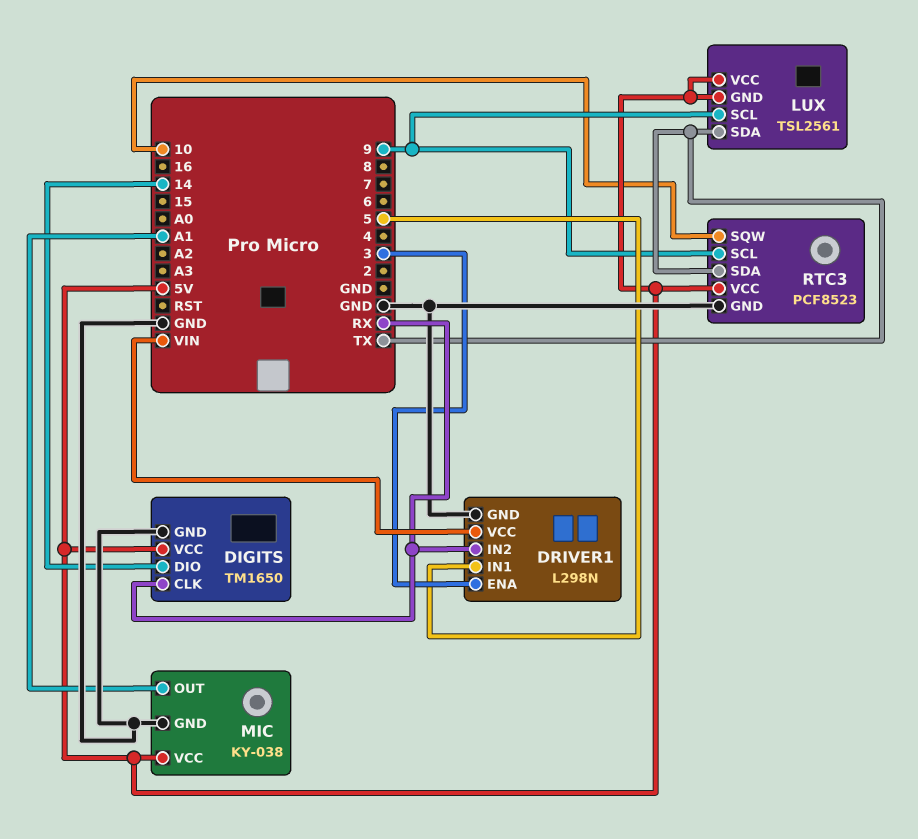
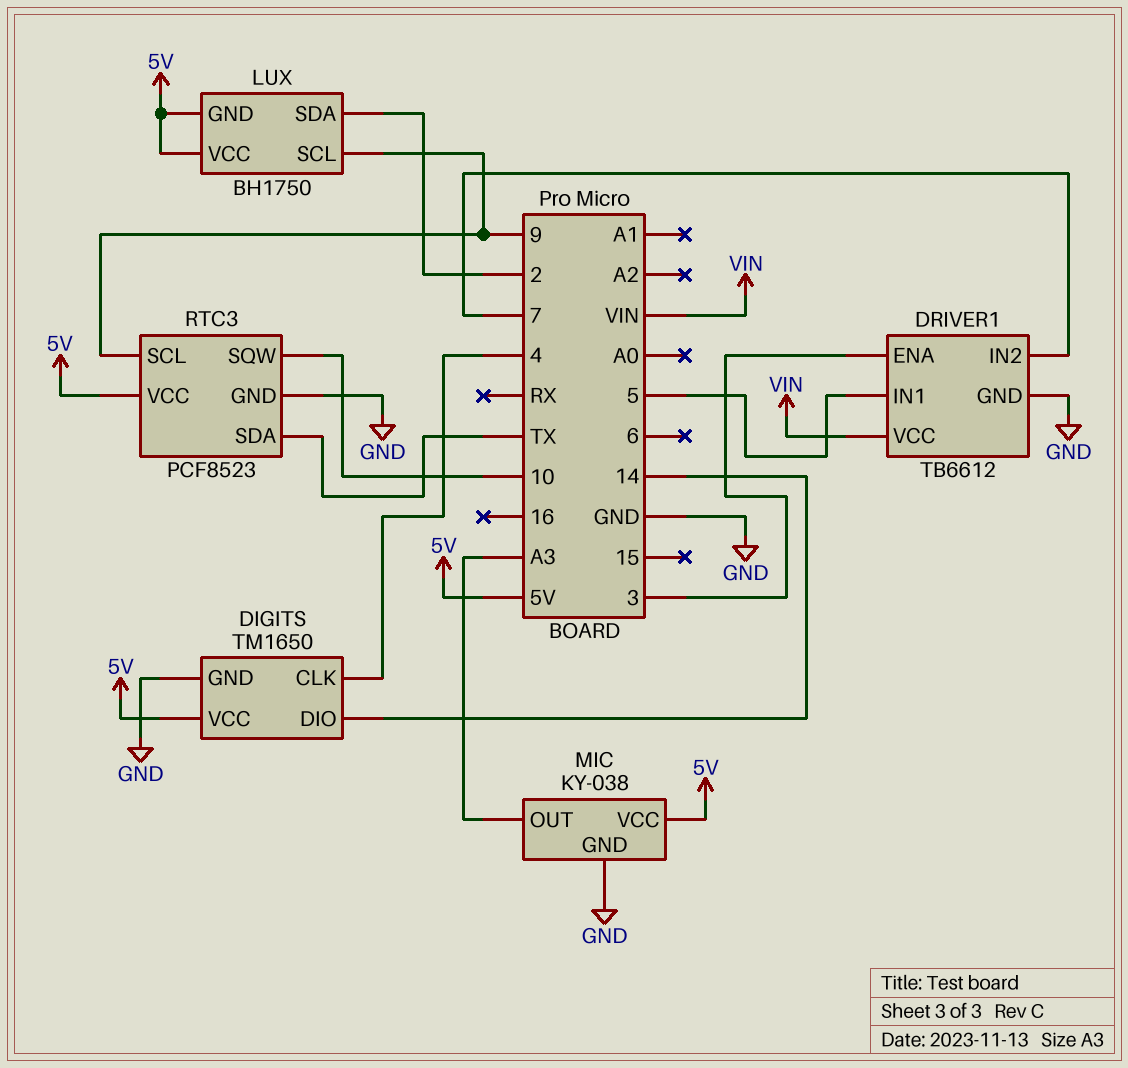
DIGITS pin CLK: RX -> 4
DRIVER1: L298N -> TB6612
DRIVER1 pin IN2: RX -> 7
LUX: TSL2561 -> BH1750
LUX pin SDA: TX -> 2
MIC pin OUT: A1 -> A3

